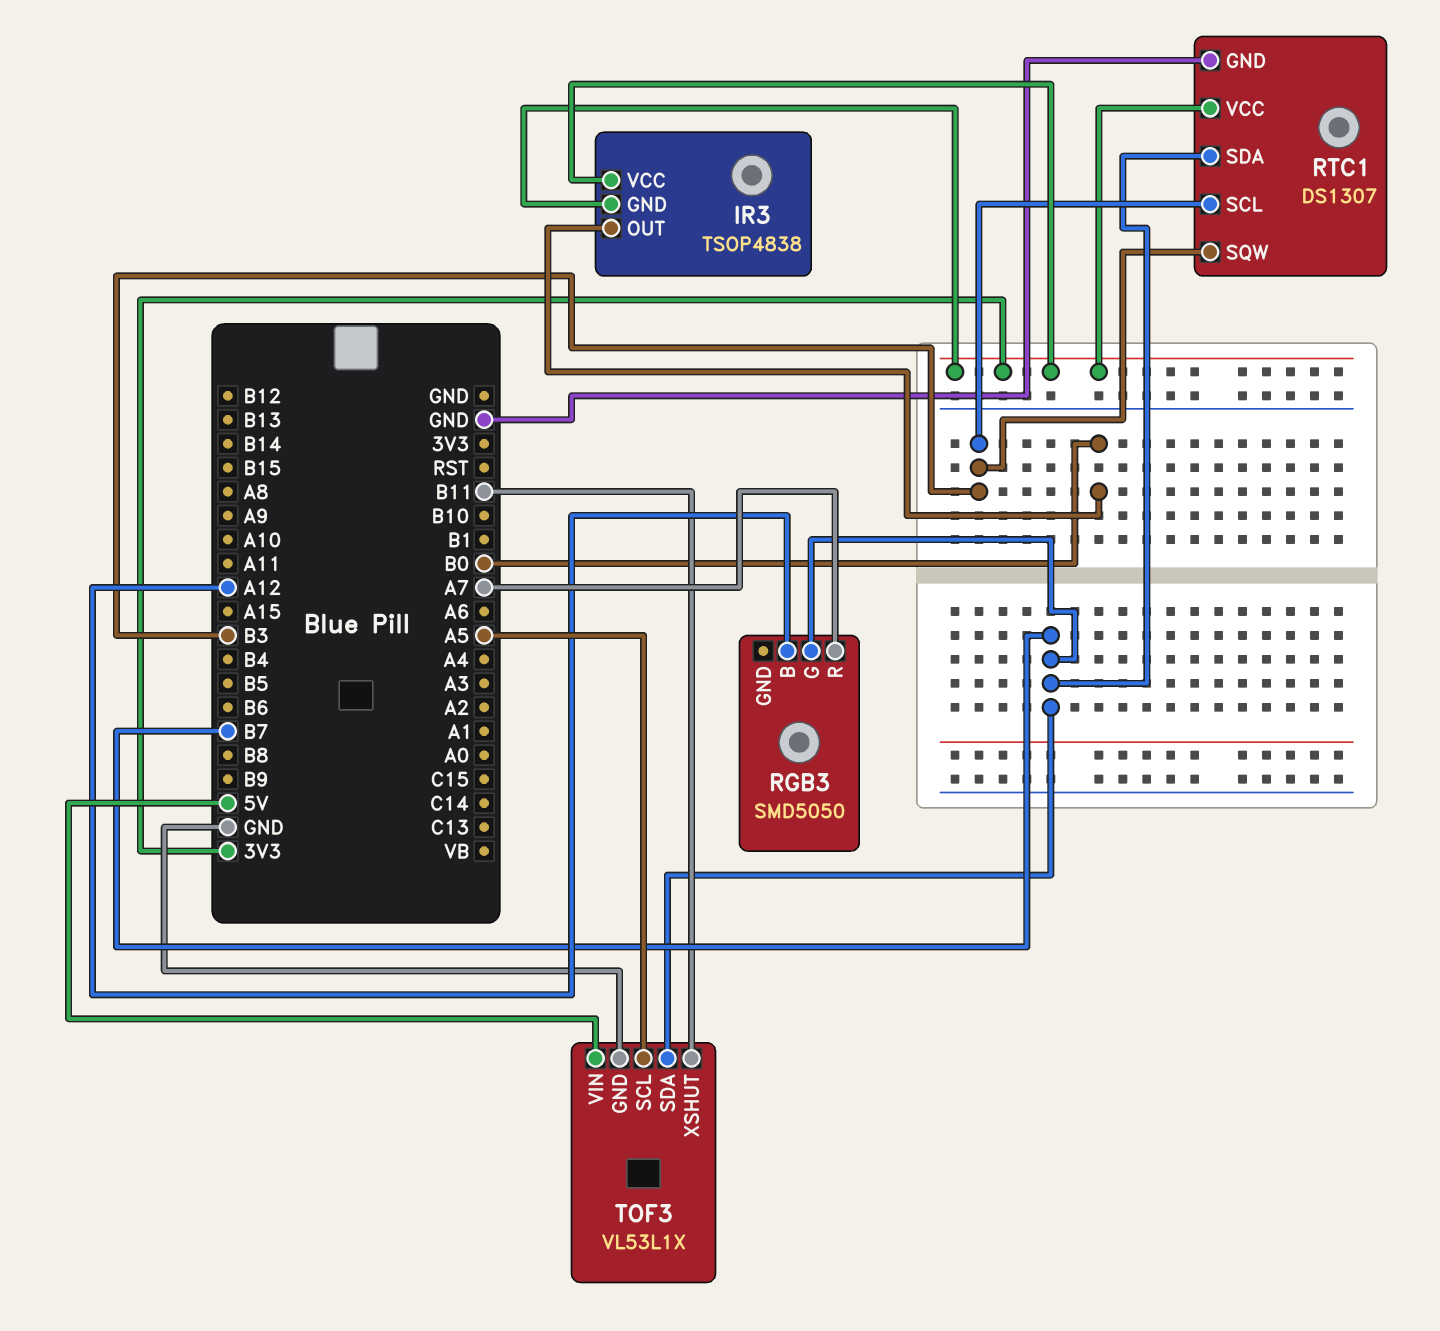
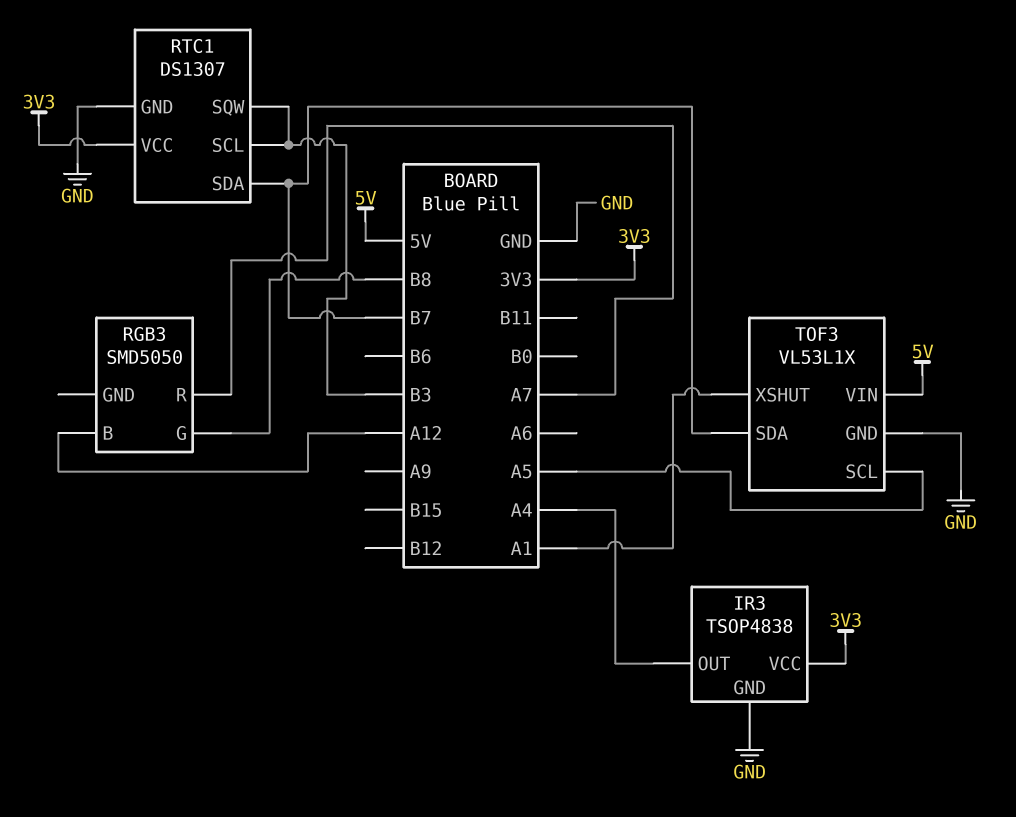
IR3 pin GND: 3V3 -> GND
IR3 pin OUT: B0 -> A4
RGB3 pin G: B7 -> B8
TOF3 pin XSHUT: B11 -> A1

